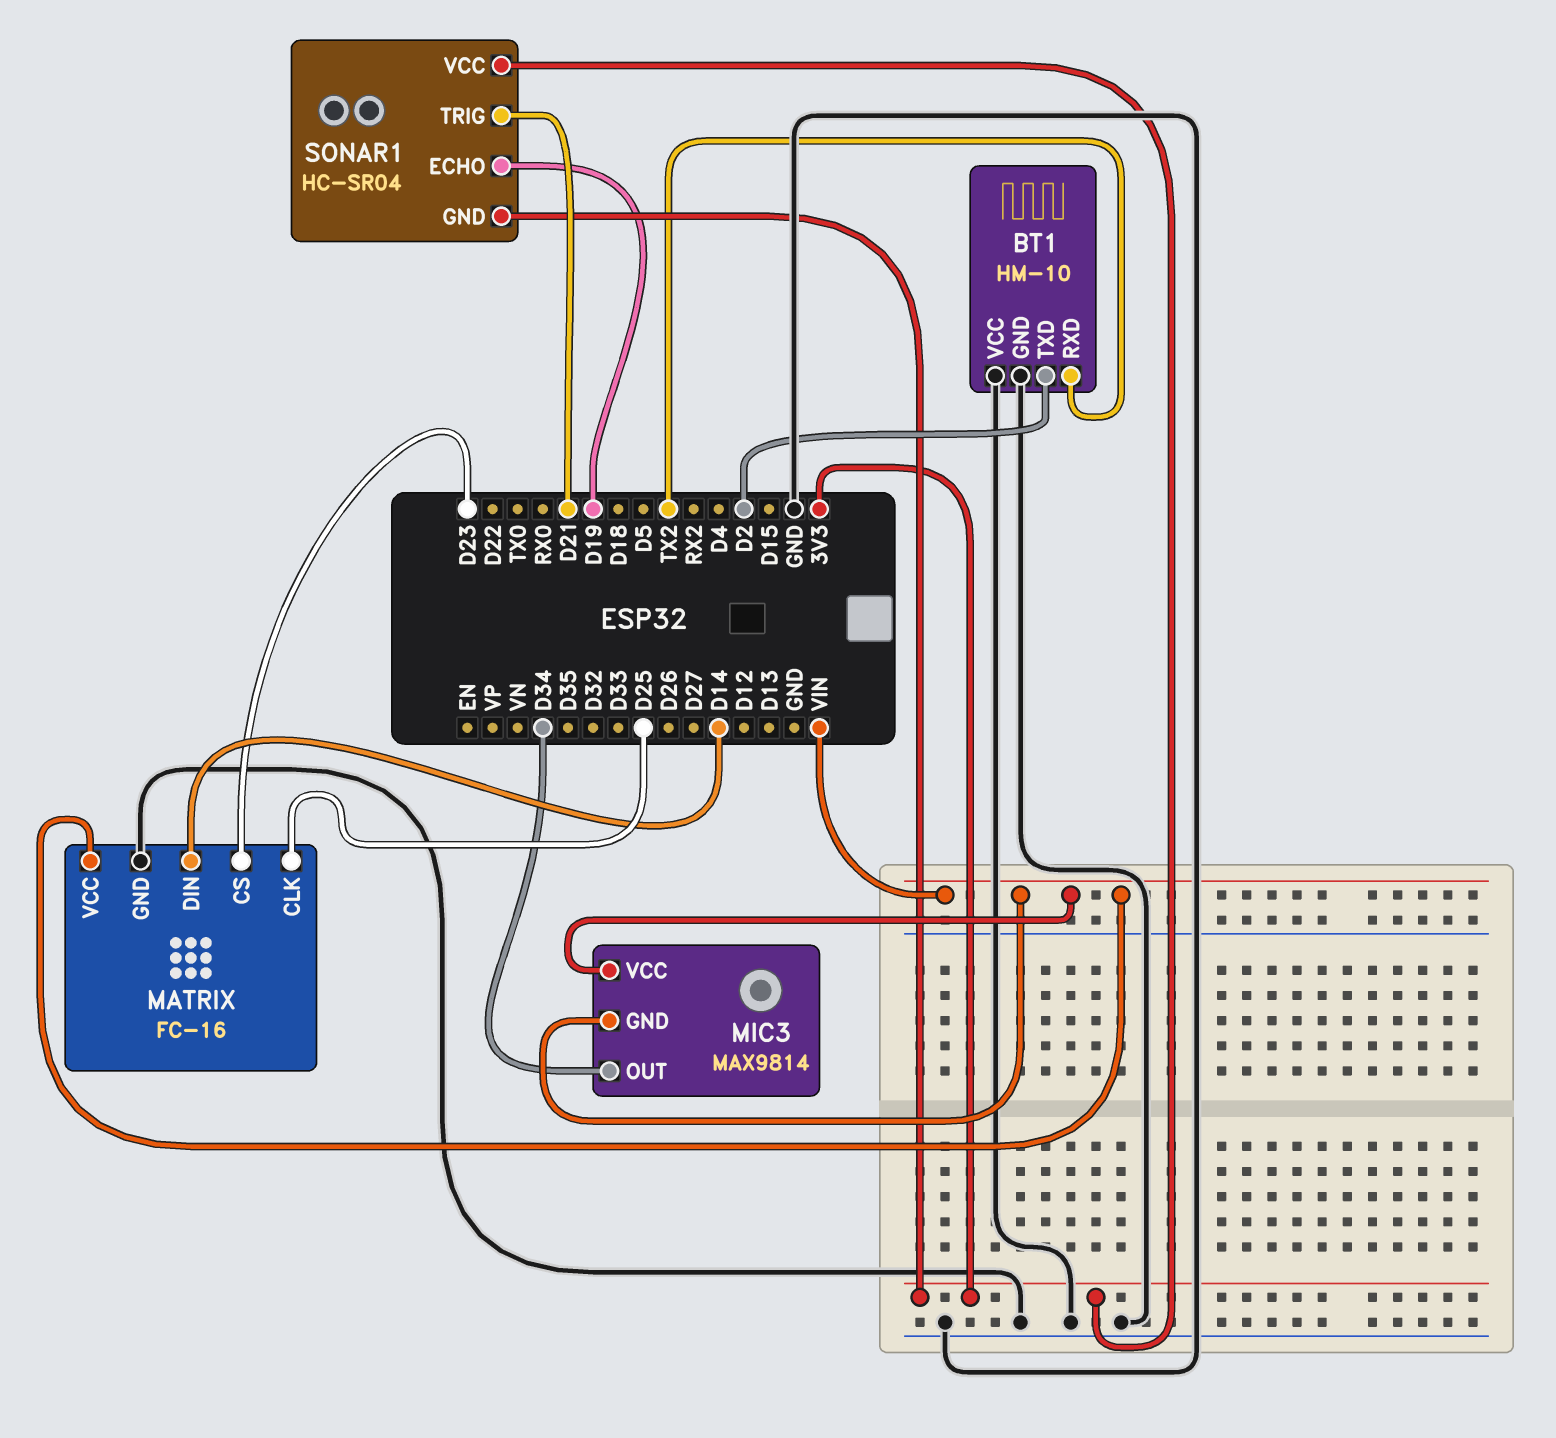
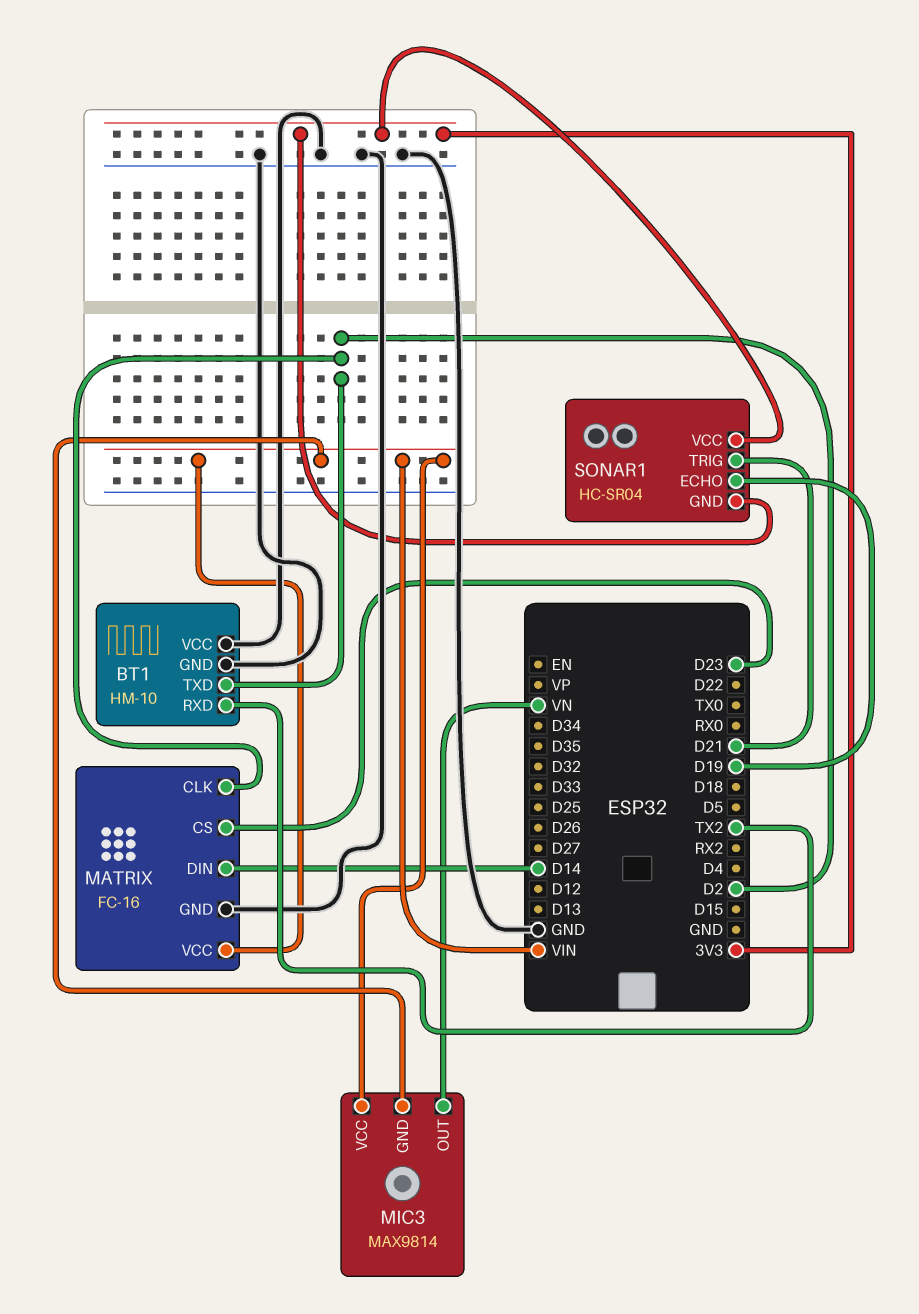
MATRIX pin CLK: D25 -> D2
MIC3 pin OUT: D34 -> VN

